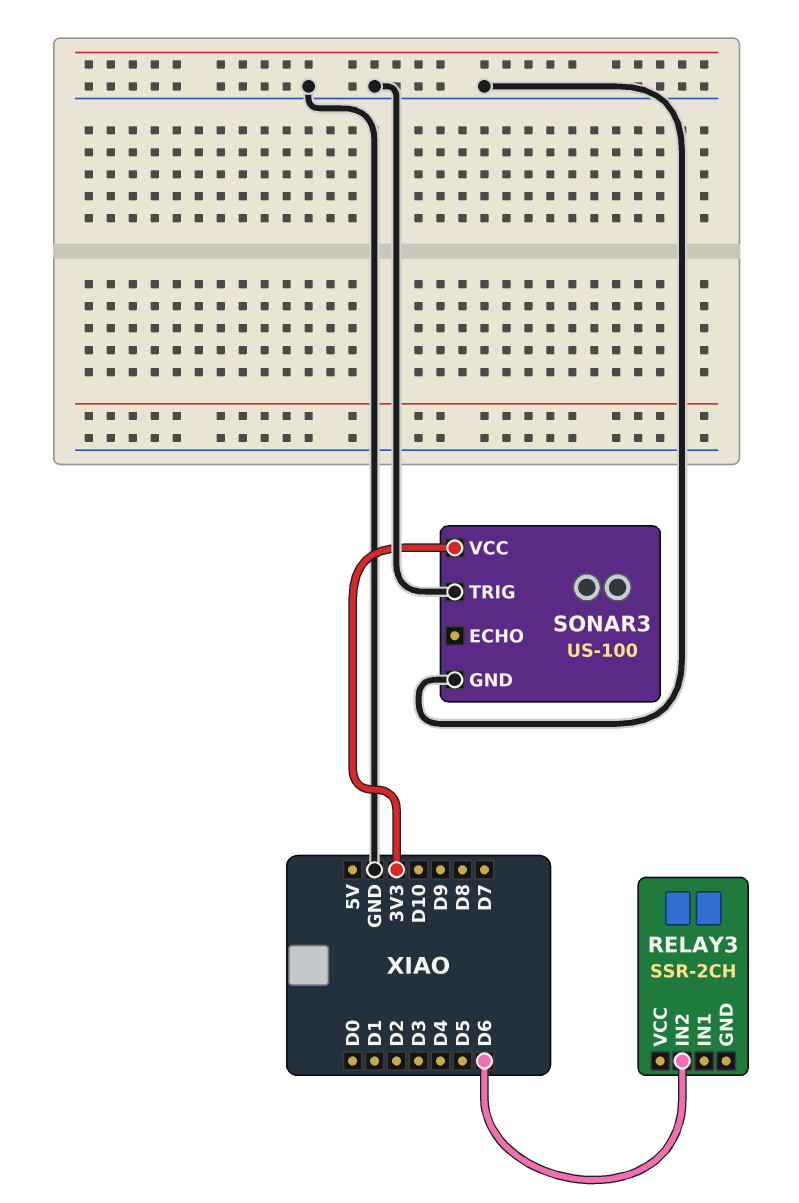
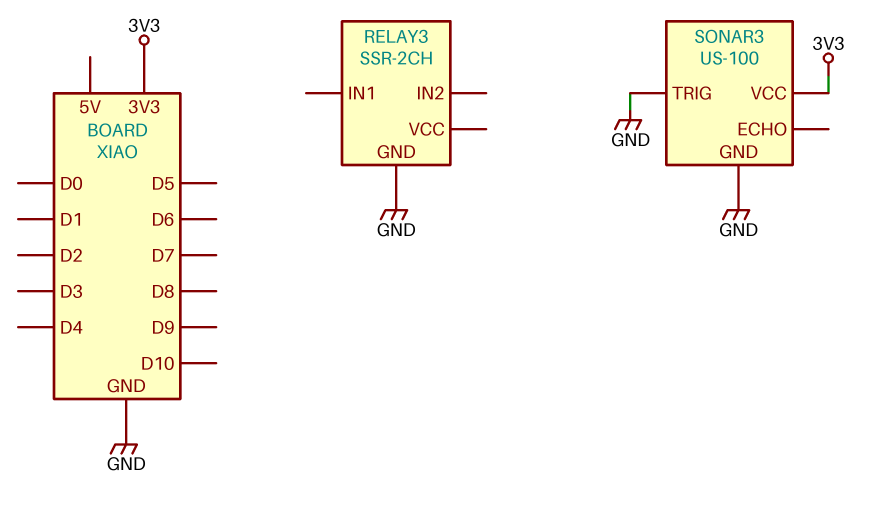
RELAY3 pin GND: none -> GND
RELAY3 pin IN2: D6 -> none

